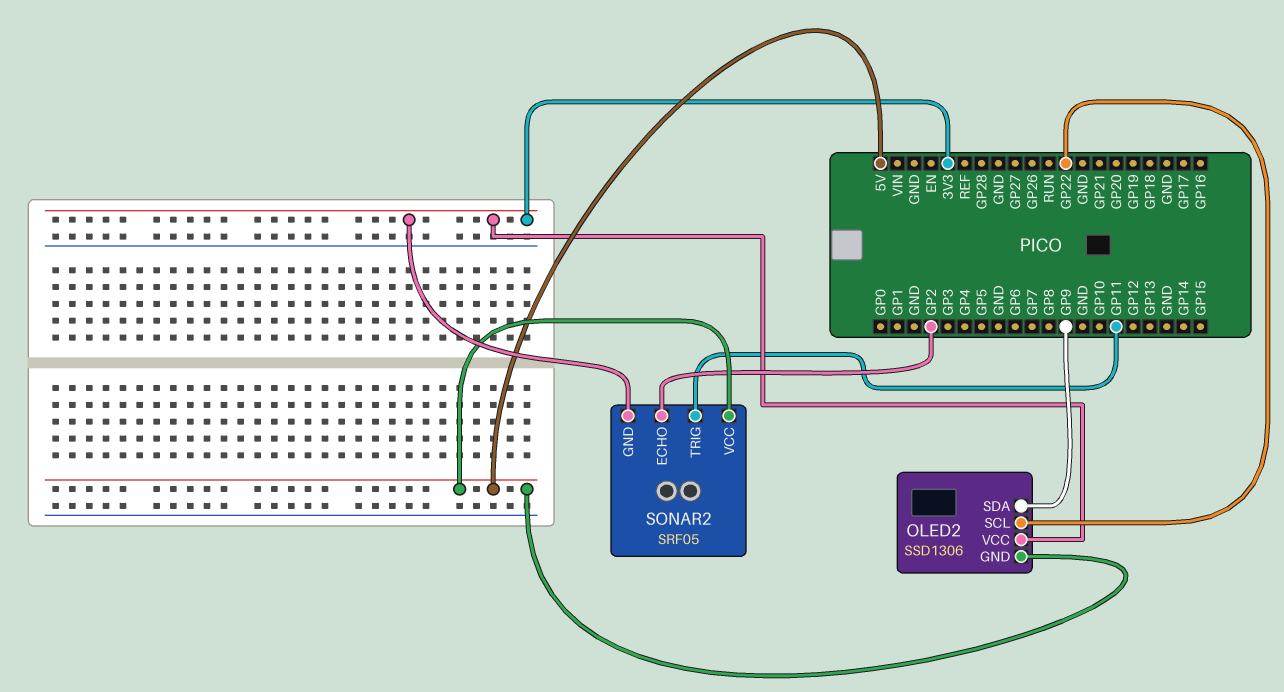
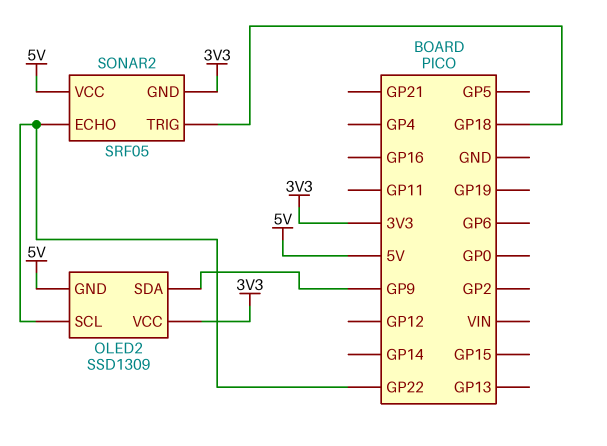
OLED2: SSD1306 -> SSD1309
SONAR2 pin ECHO: GP2 -> GP22
SONAR2 pin TRIG: GP11 -> GP18

